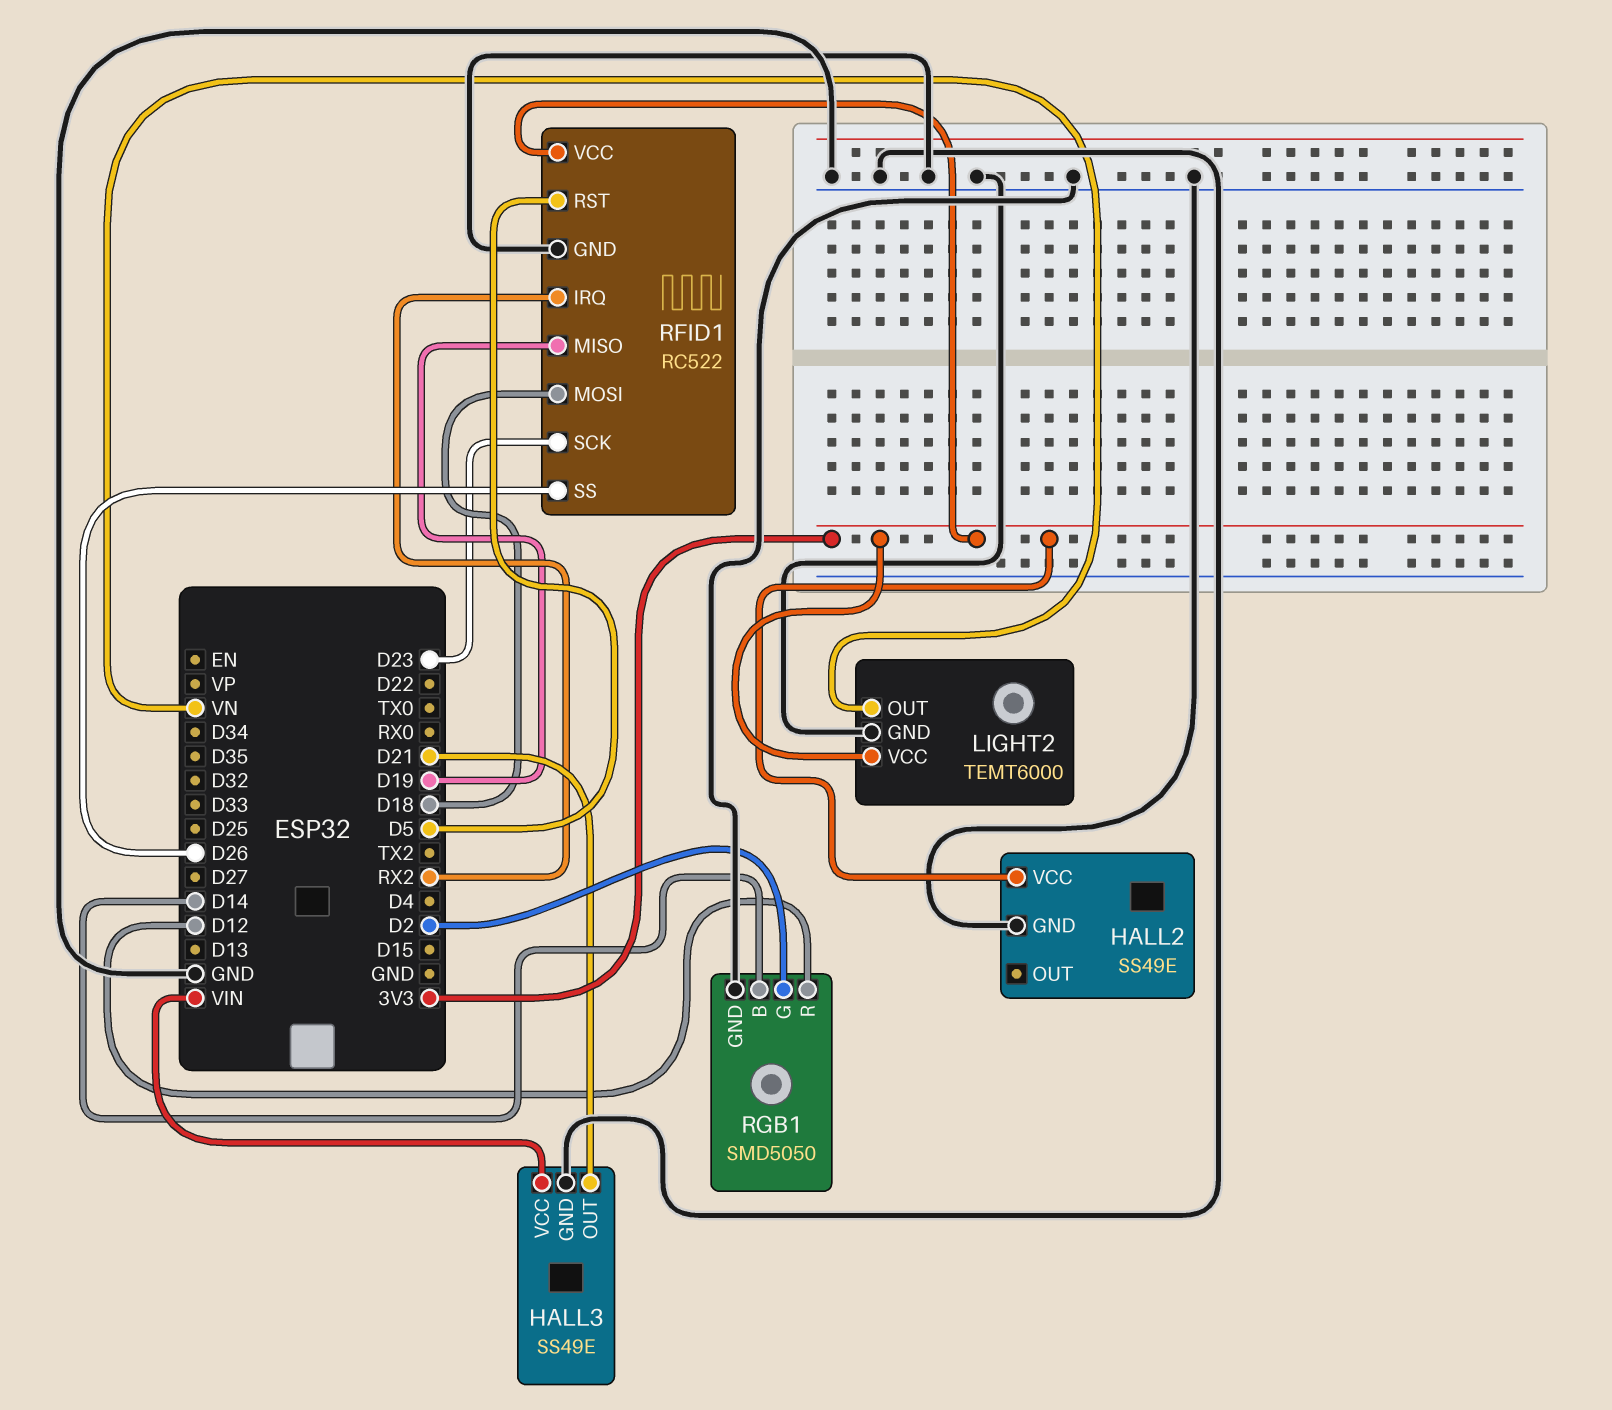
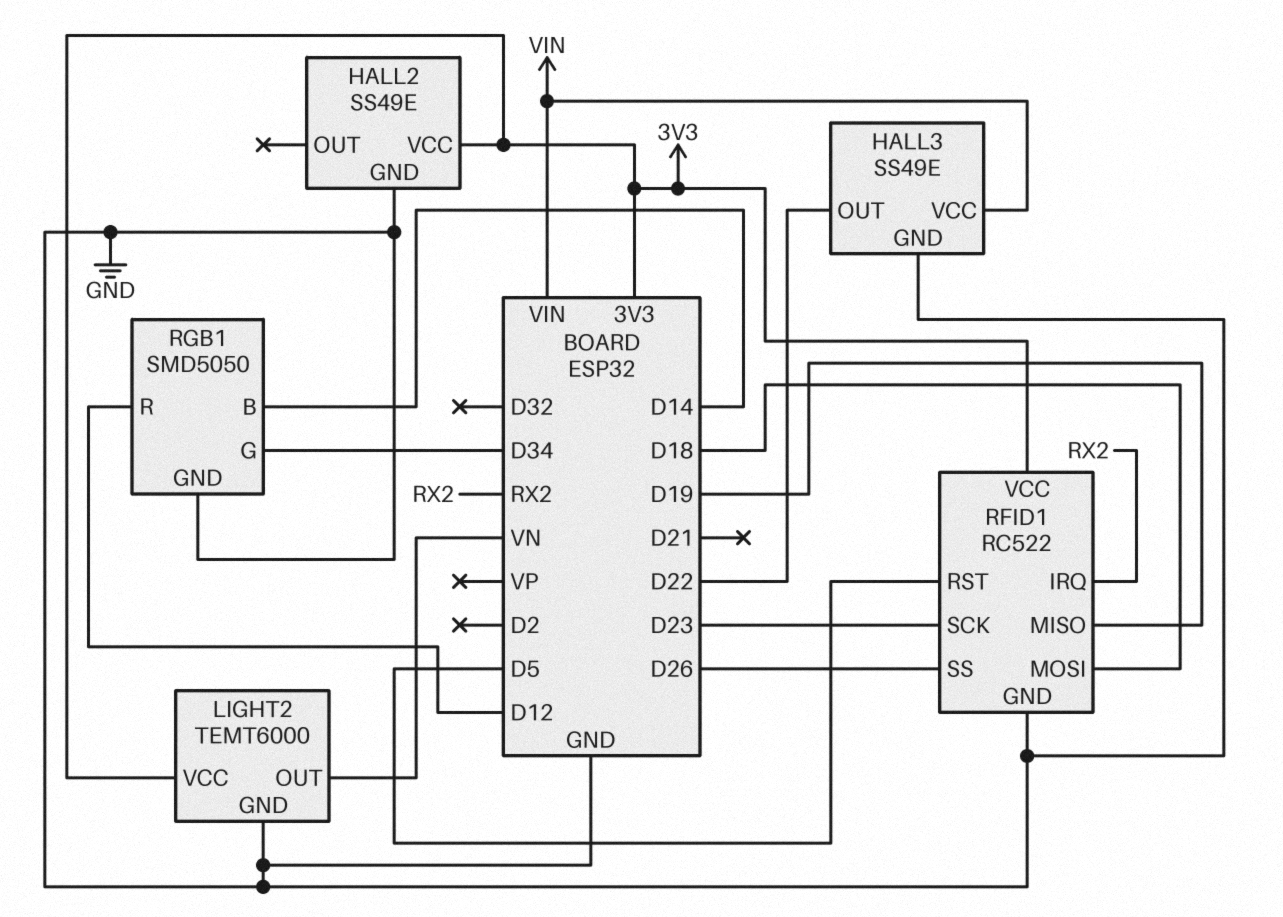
HALL3 pin OUT: D21 -> D22
RGB1 pin G: D2 -> D34

